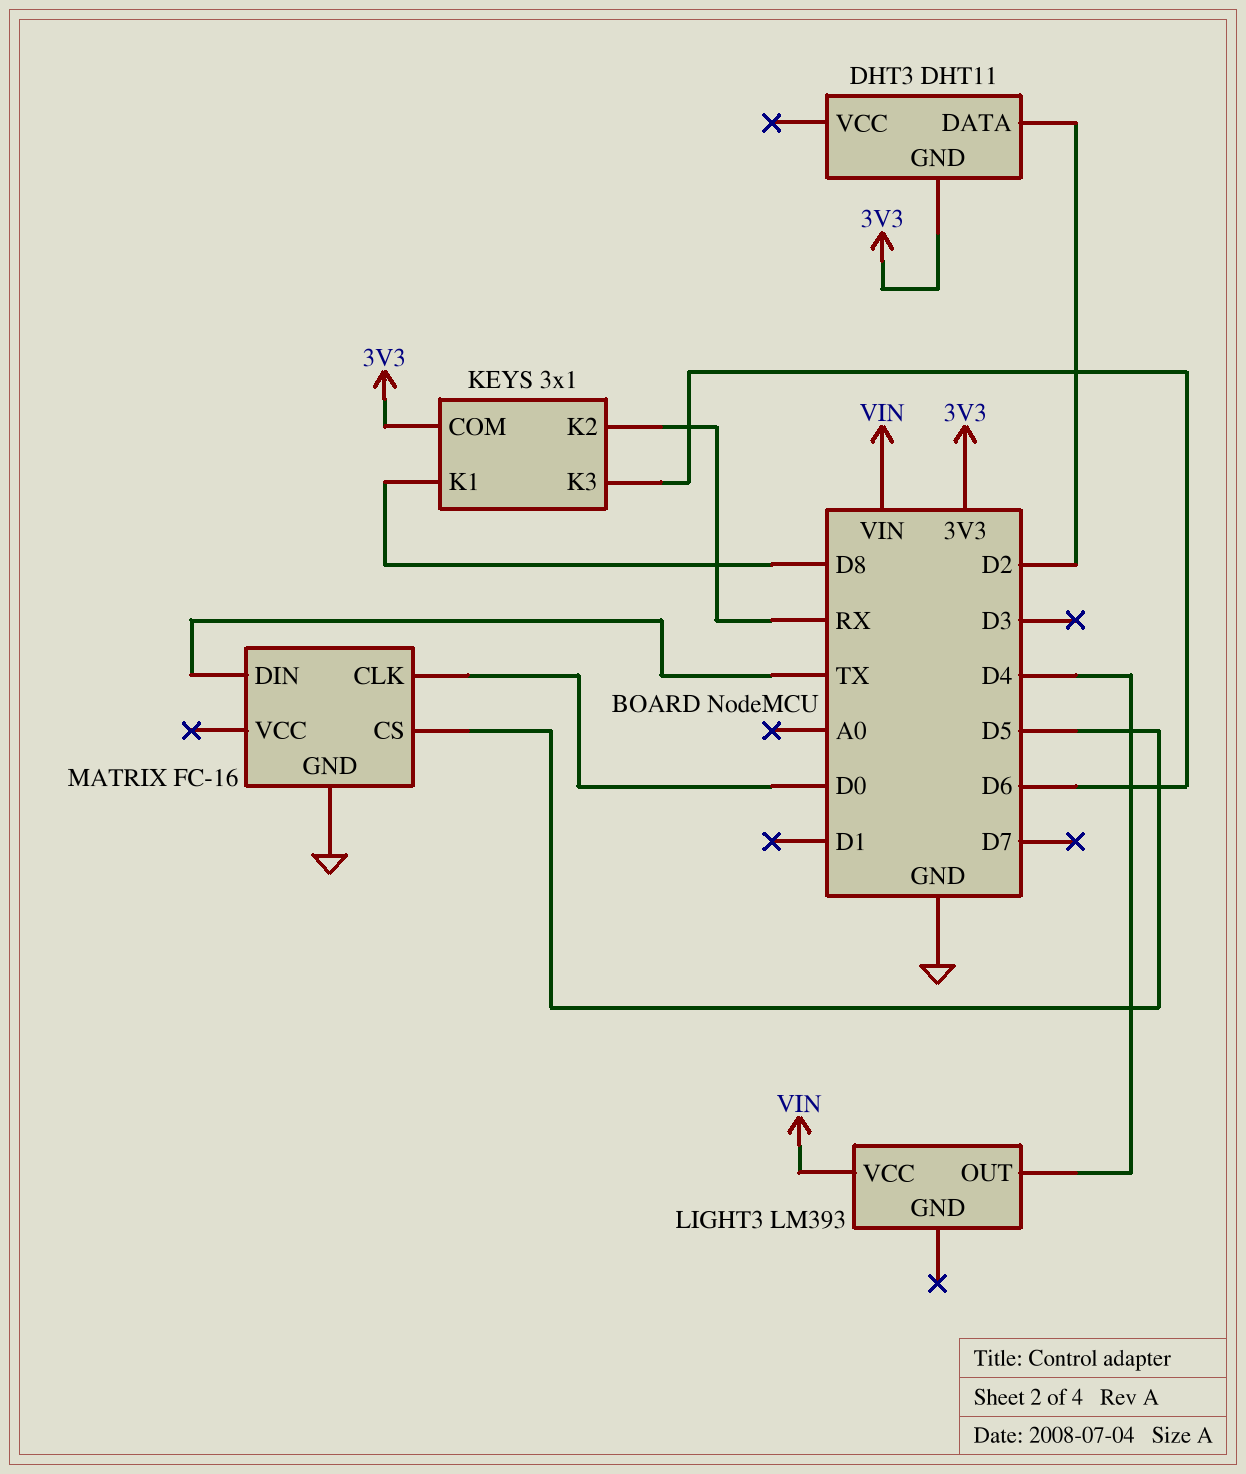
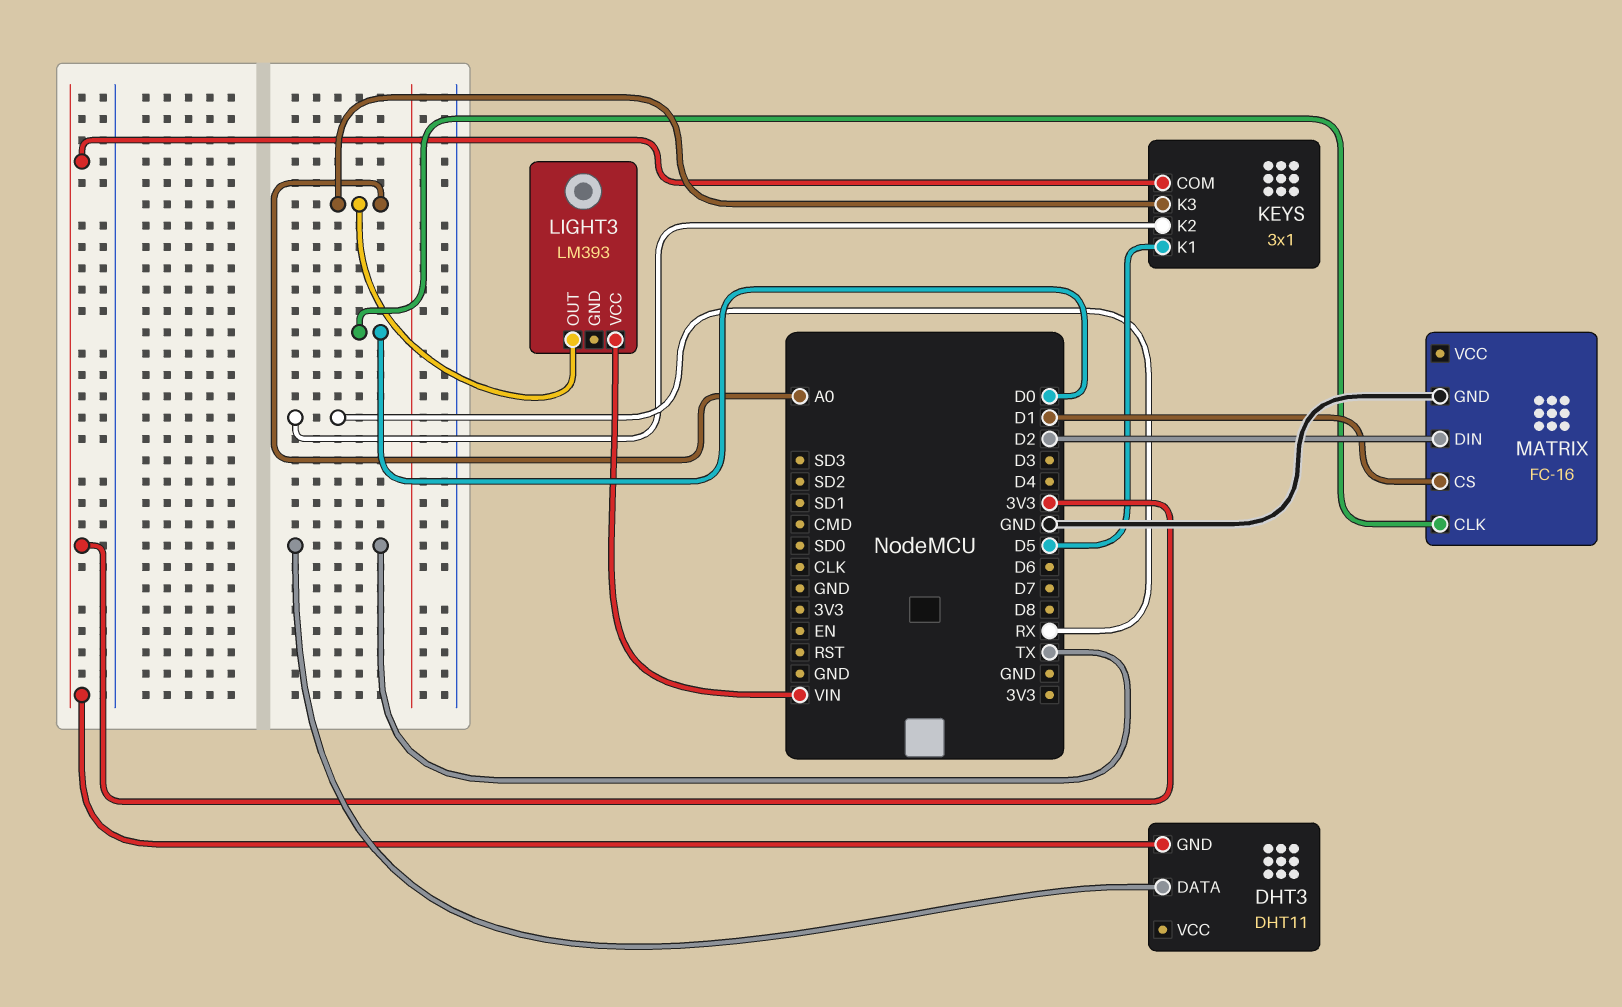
DHT3 pin DATA: D2 -> TX
KEYS pin K1: D8 -> D5
KEYS pin K3: D6 -> A0
LIGHT3 pin OUT: D4 -> A0
MATRIX pin CS: D5 -> D1
MATRIX pin DIN: TX -> D2

